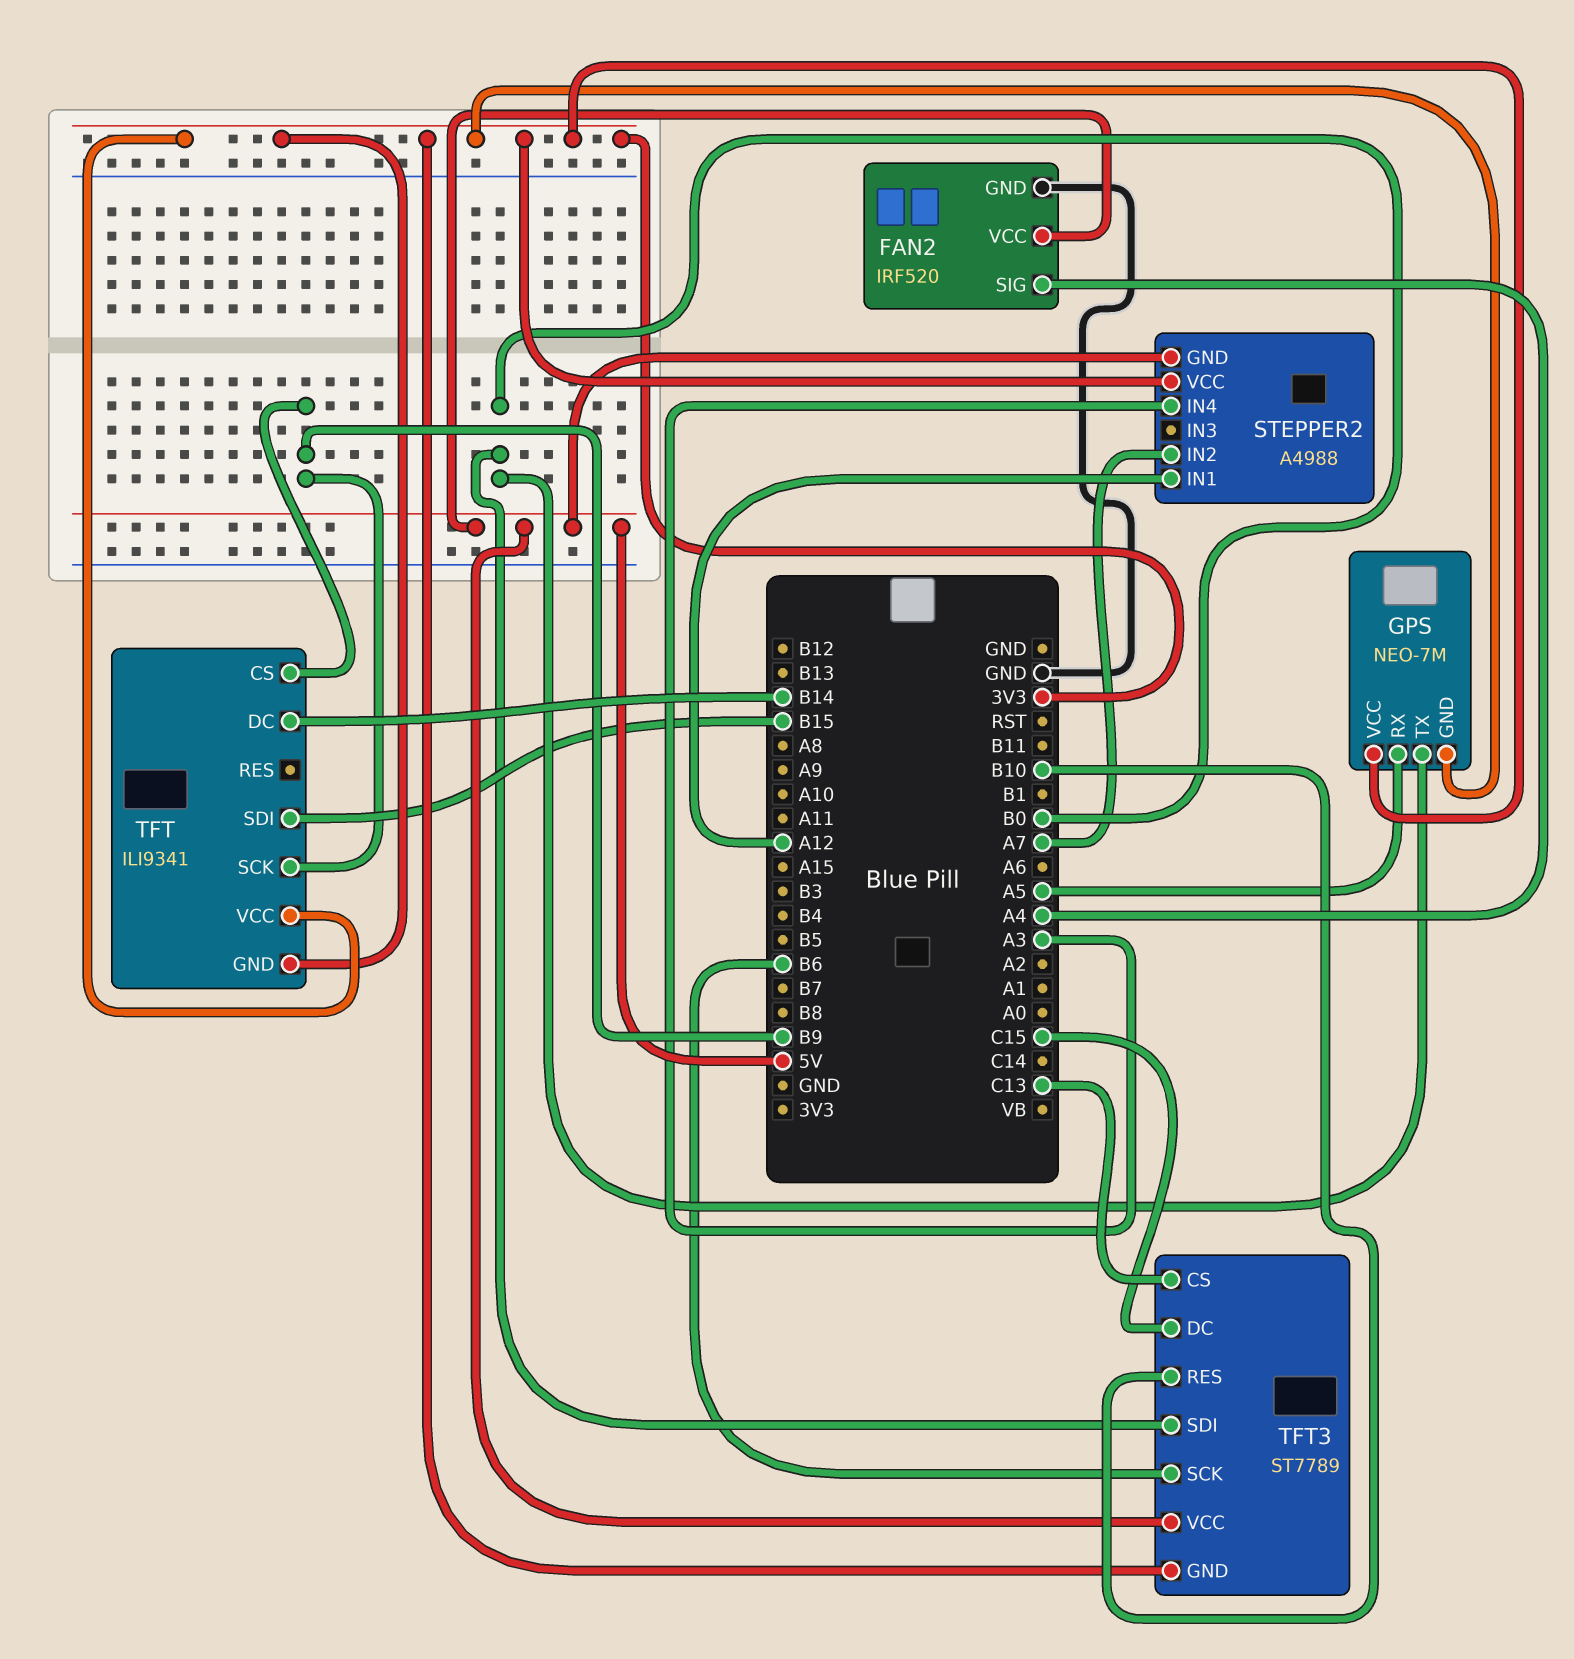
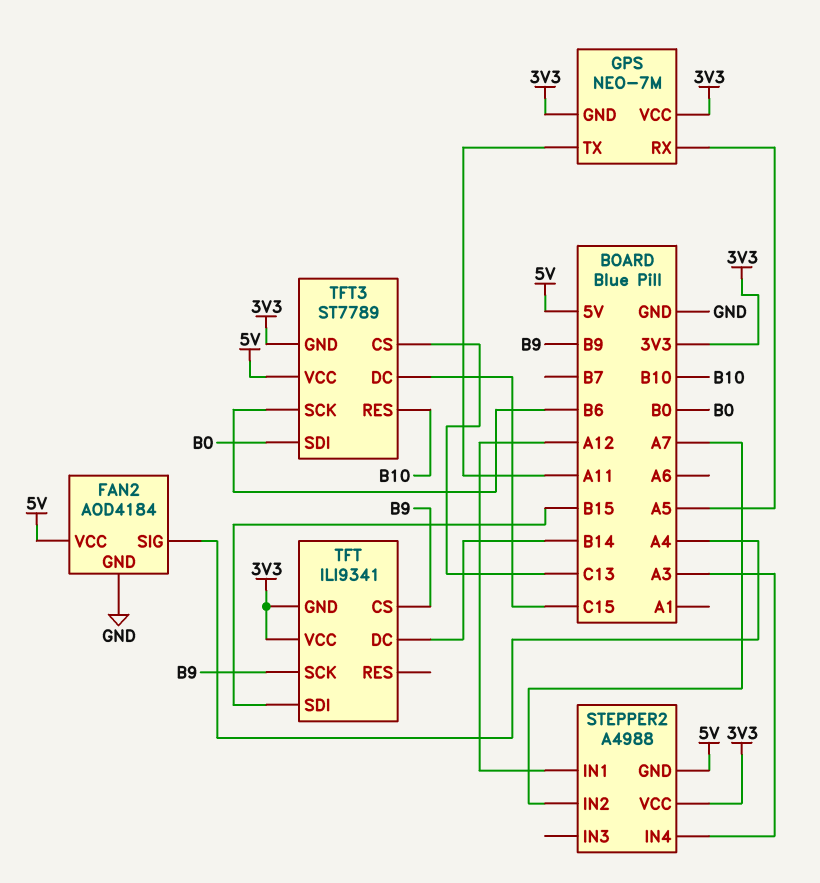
FAN2: IRF520 -> AOD4184
GPS pin TX: B0 -> A11

